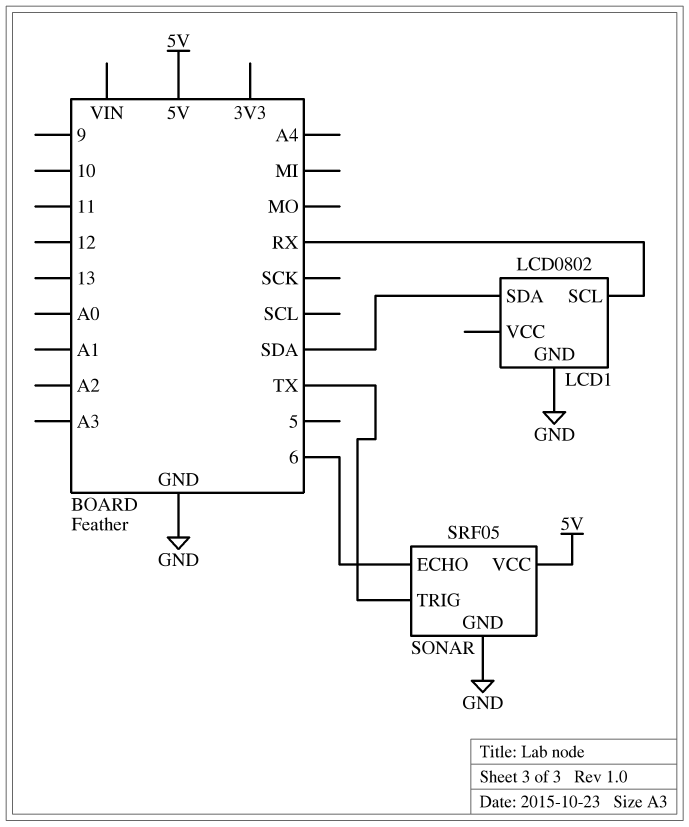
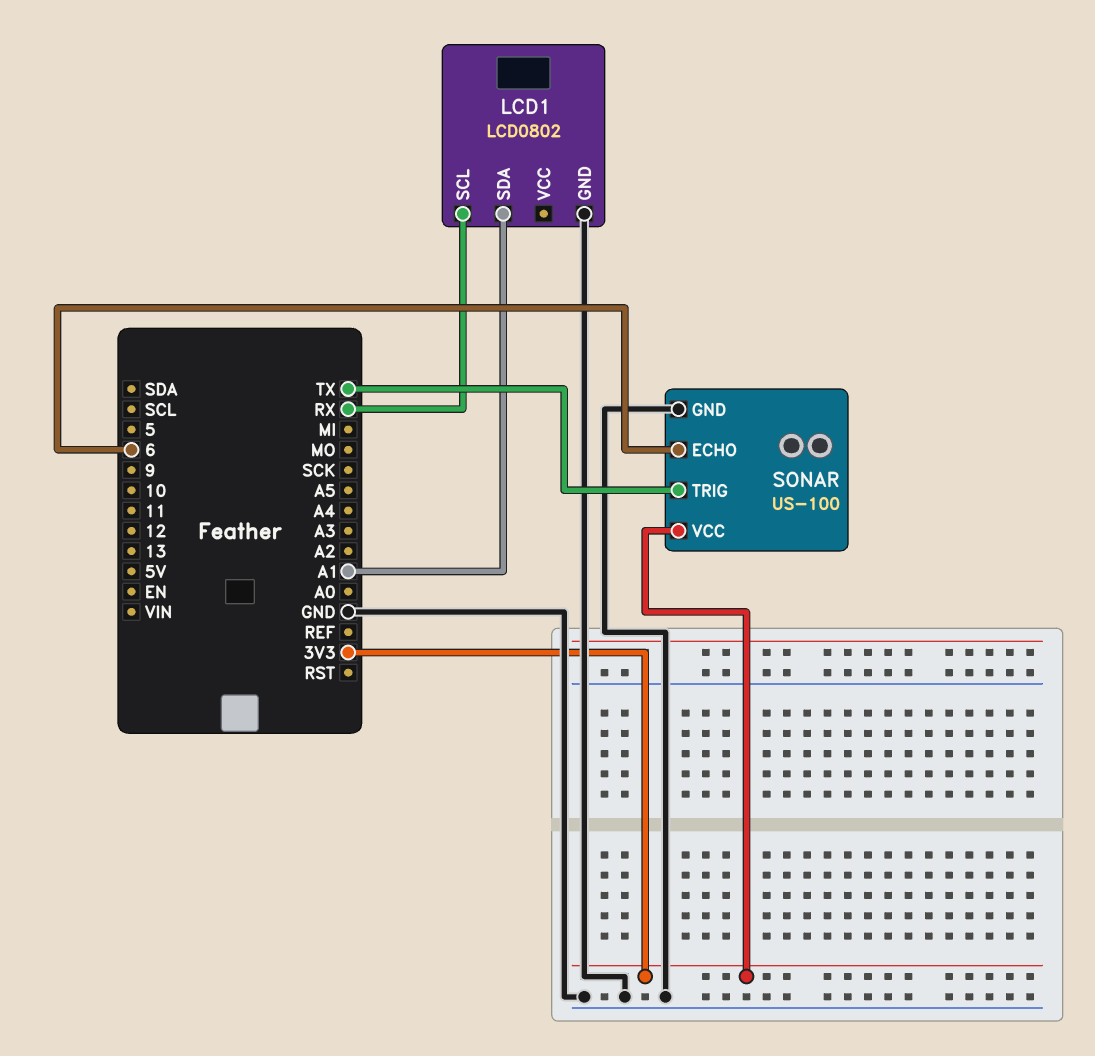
LCD1 pin SDA: SDA -> A1
SONAR: SRF05 -> US-100
SONAR pin VCC: 5V -> 3V3

